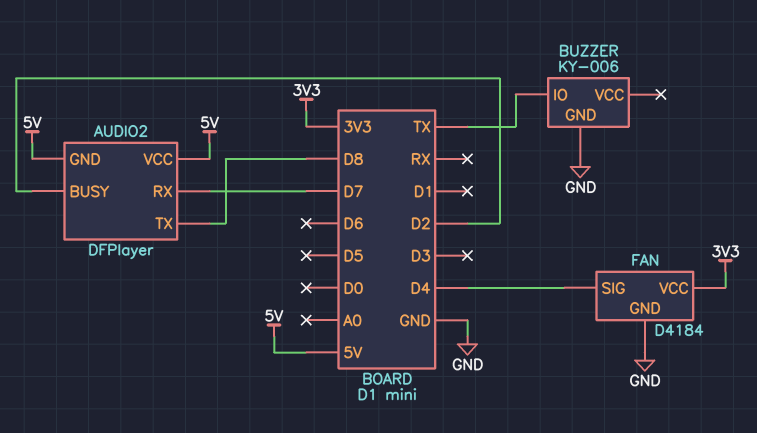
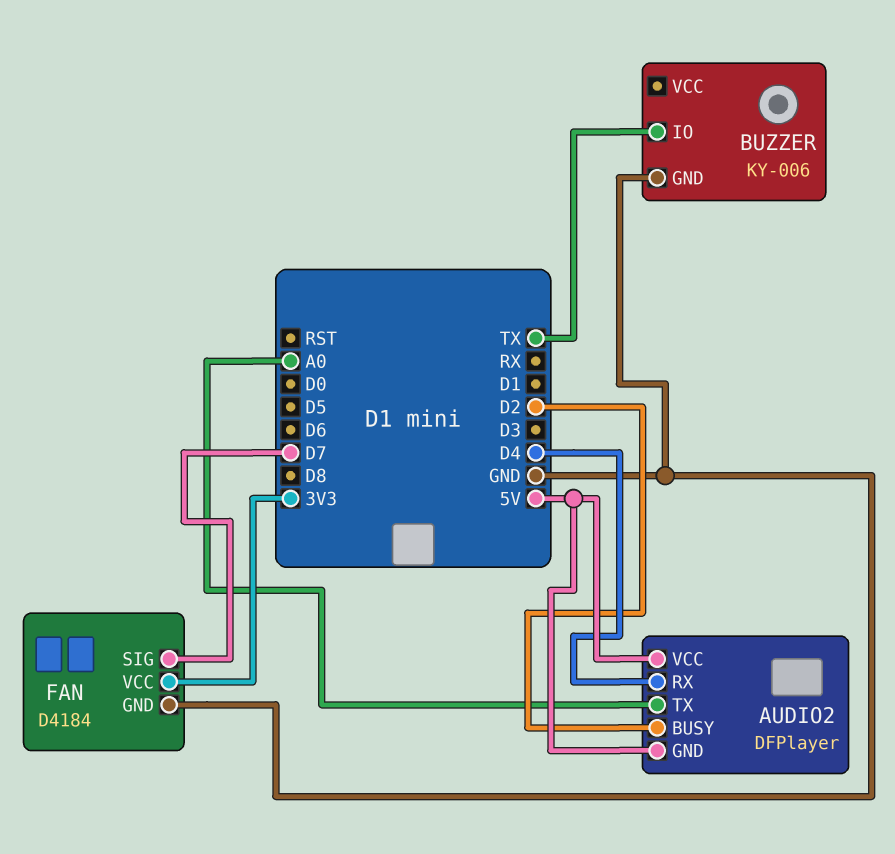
AUDIO2 pin RX: D7 -> D4
AUDIO2 pin TX: D8 -> A0
FAN pin SIG: D4 -> D7

